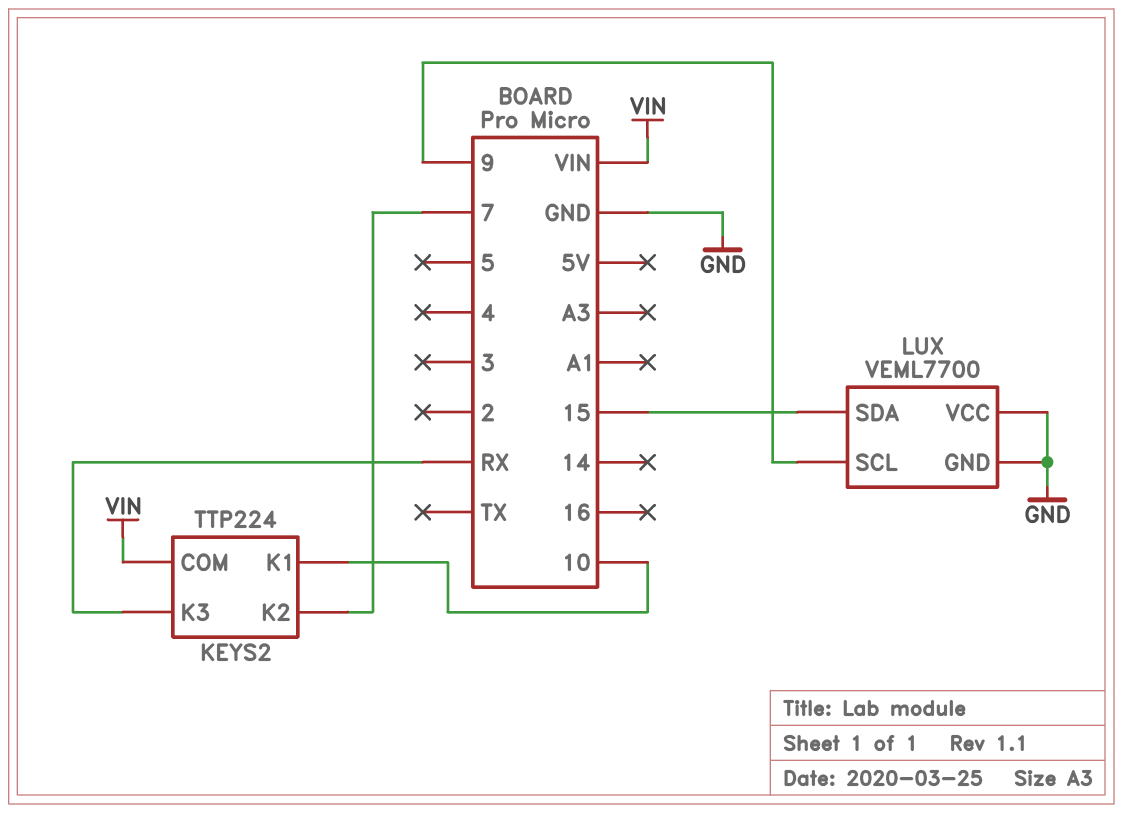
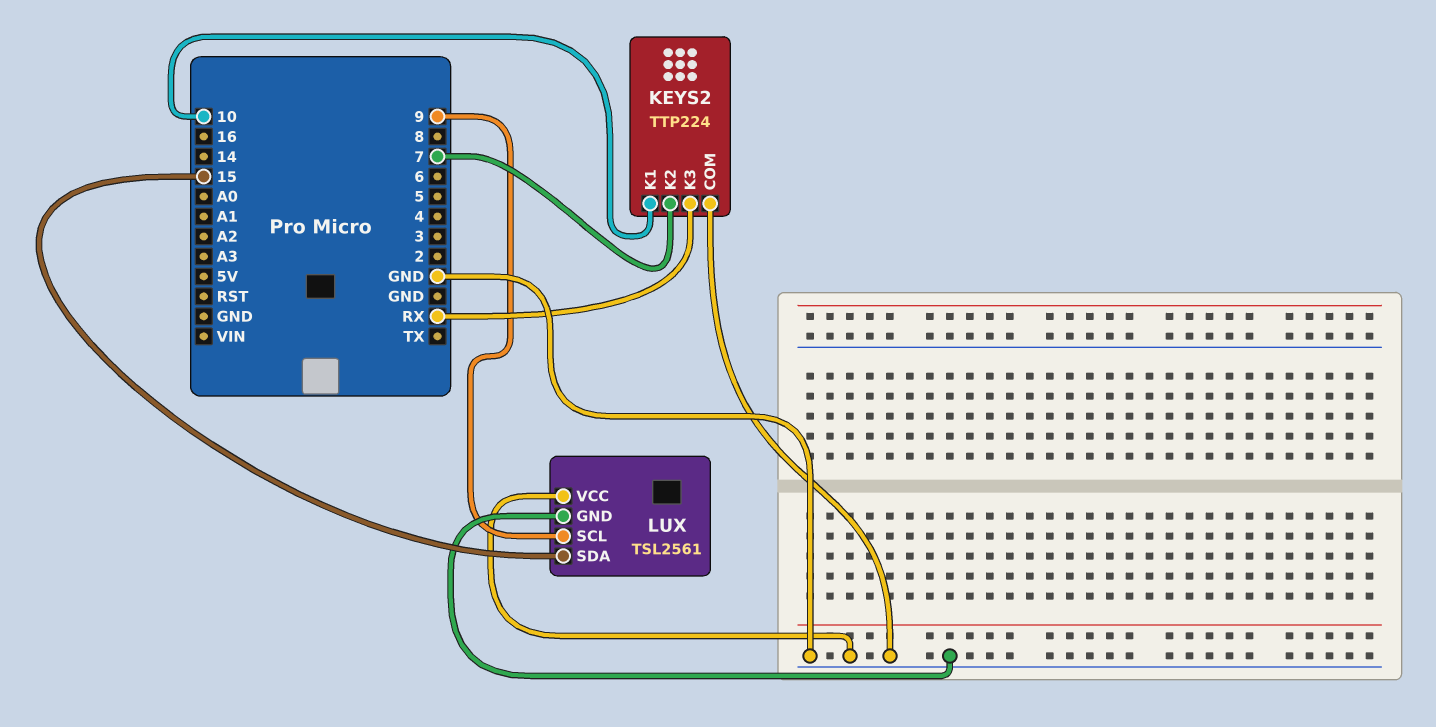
KEYS2 pin COM: VIN -> GND
LUX: VEML7700 -> TSL2561

